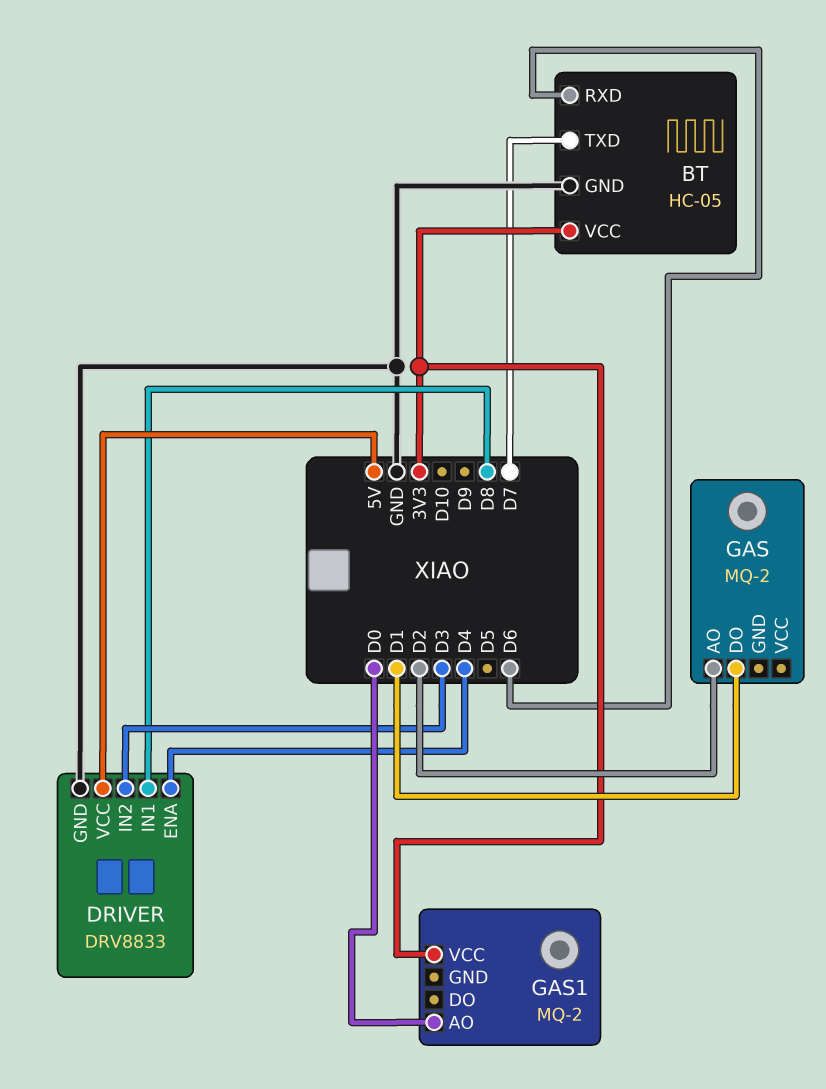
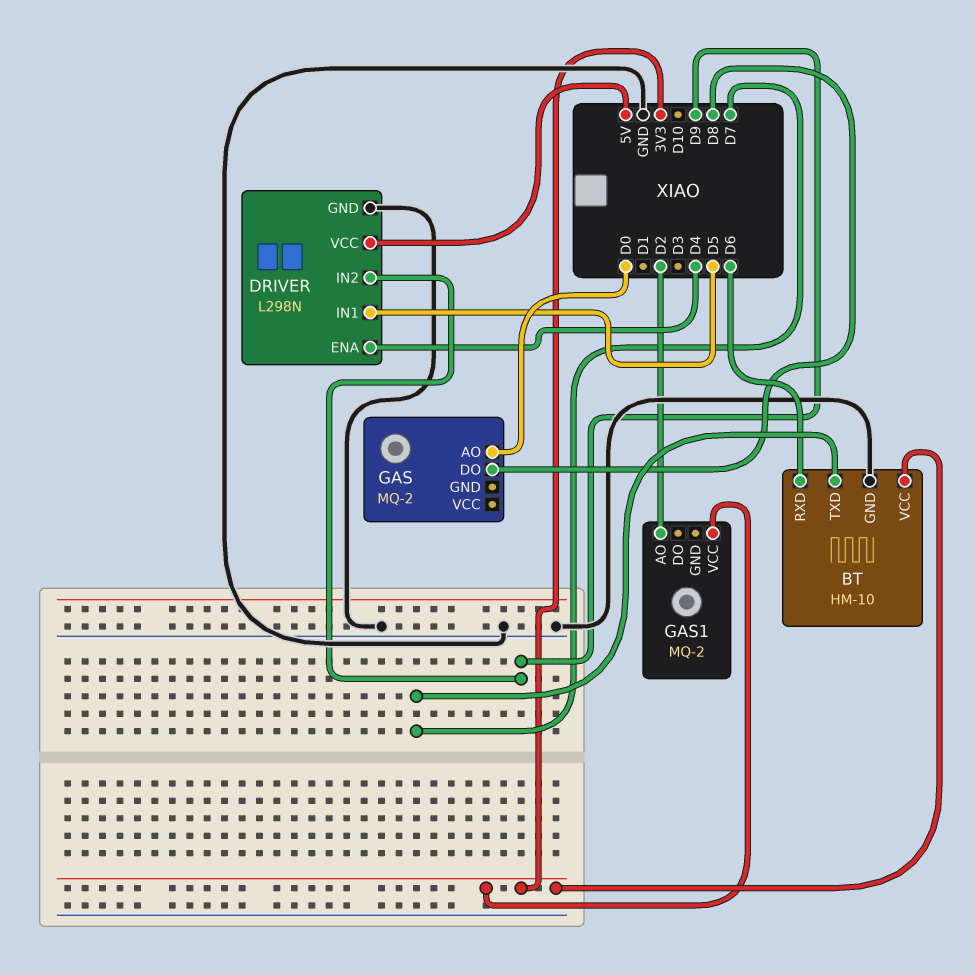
BT: HC-05 -> HM-10
DRIVER: DRV8833 -> L298N
DRIVER pin IN1: D8 -> D5
DRIVER pin IN2: D3 -> D9
GAS pin AO: D2 -> D0
GAS pin DO: D1 -> D8
GAS1 pin AO: D0 -> D2

